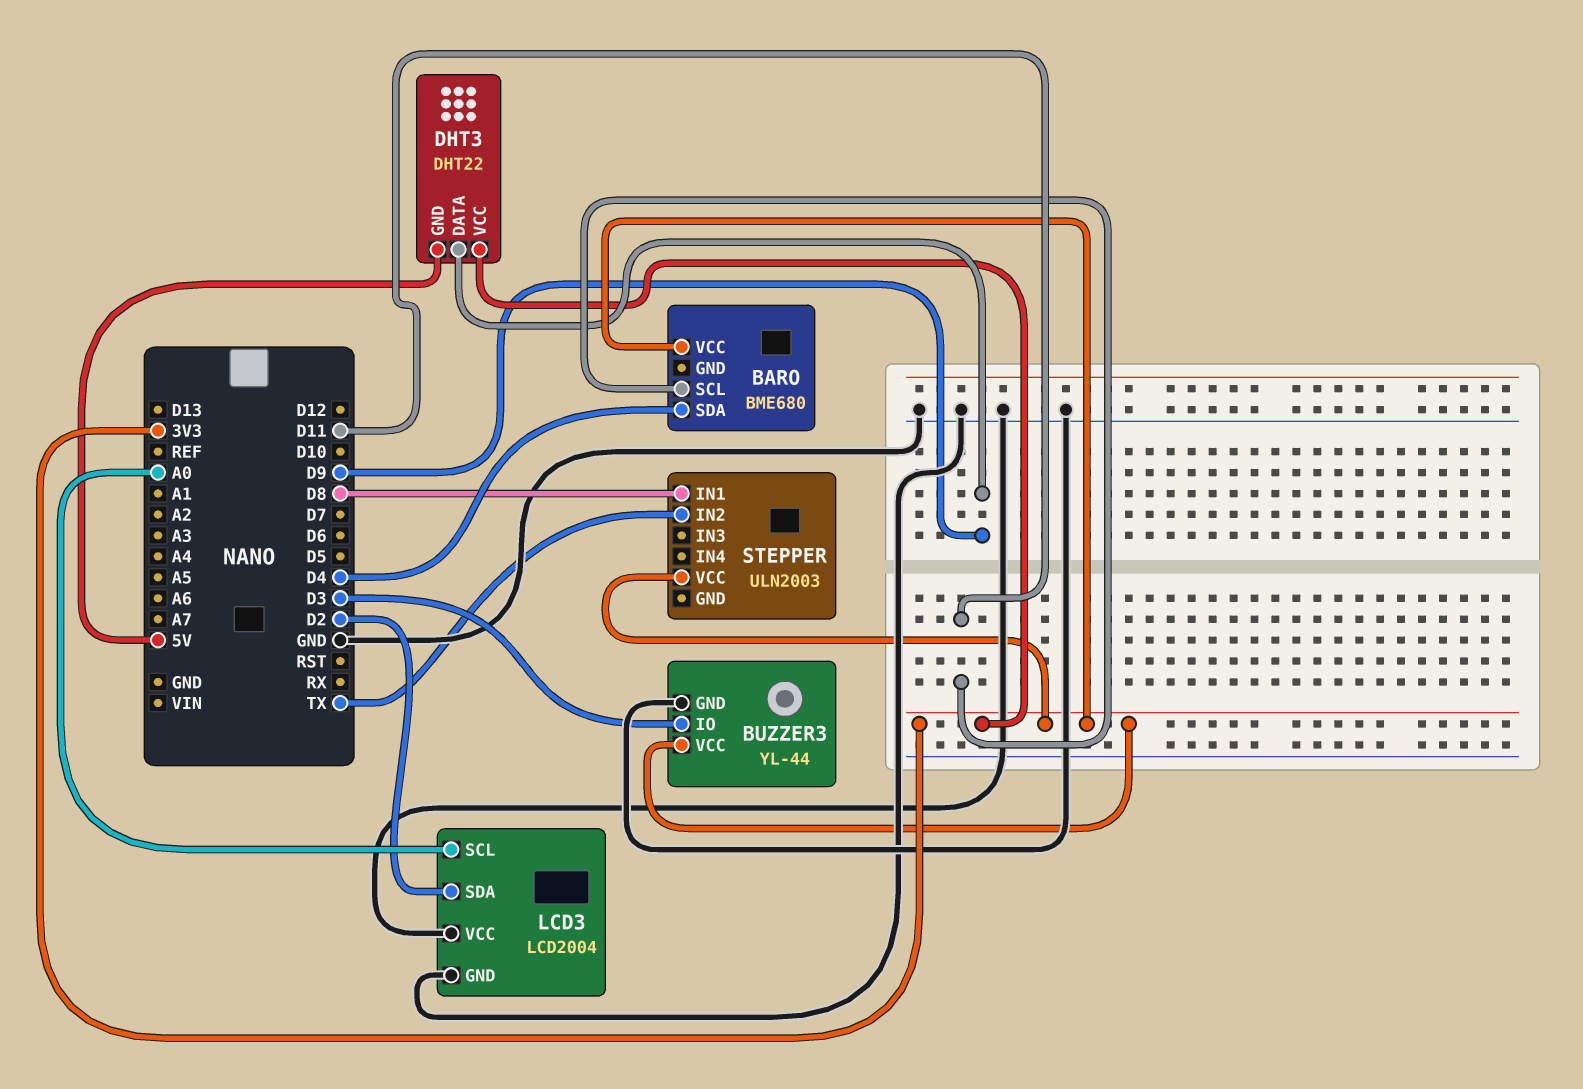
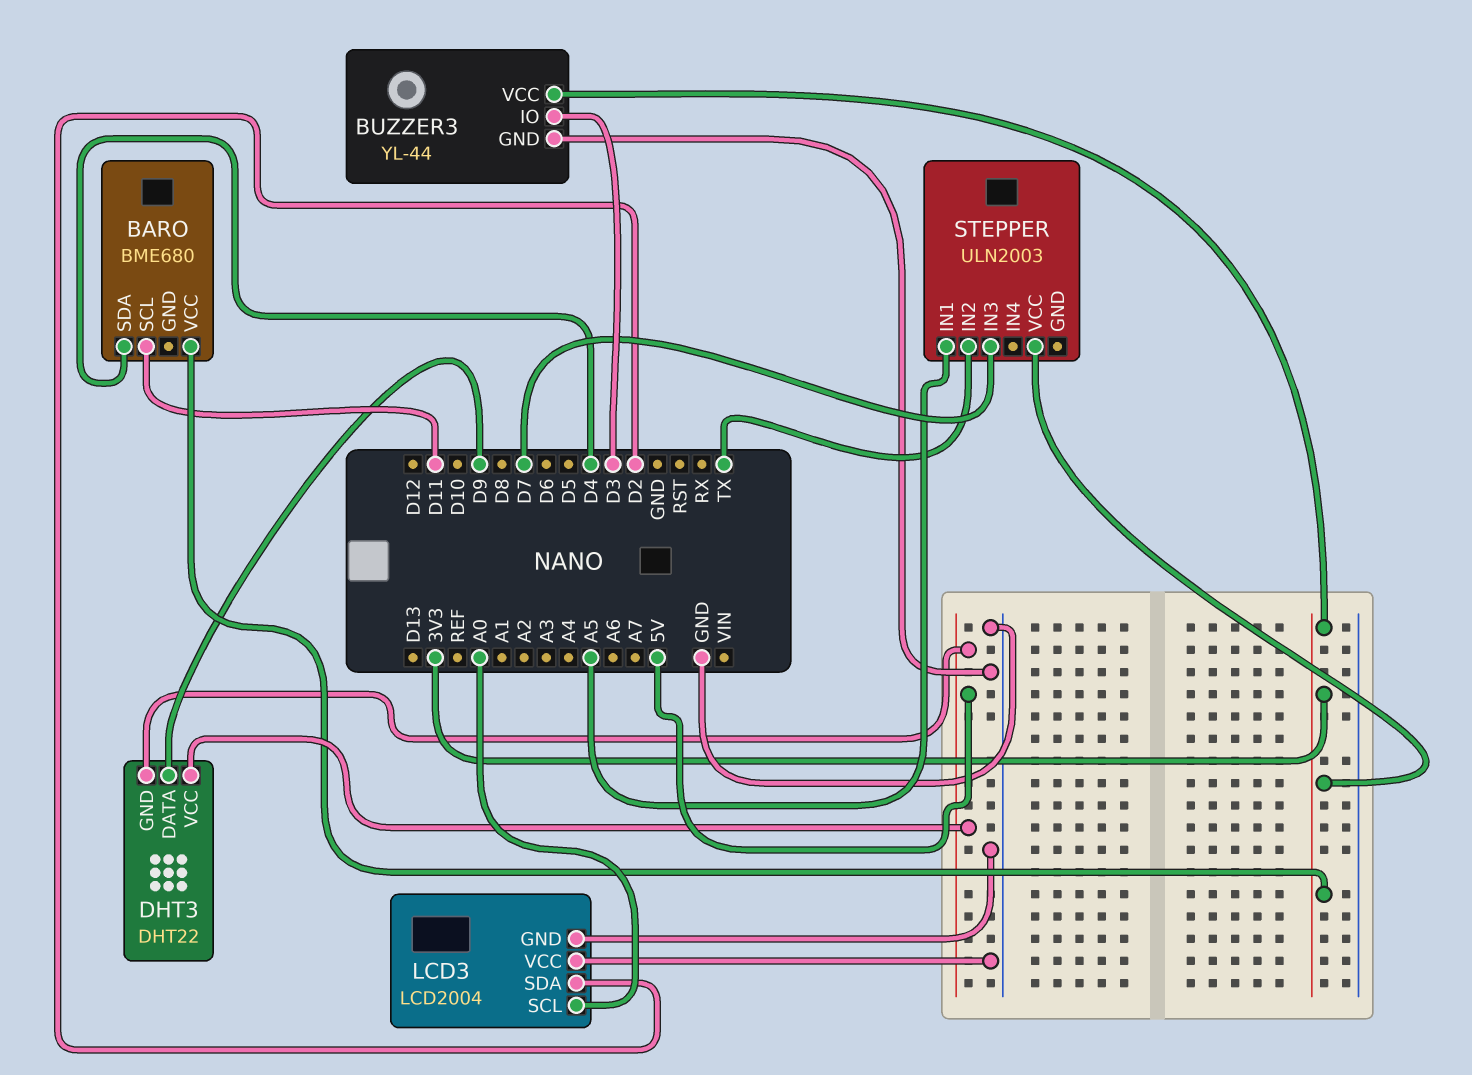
DHT3 pin VCC: 3V3 -> 5V
STEPPER pin IN1: D8 -> A5
STEPPER pin IN3: none -> D7

